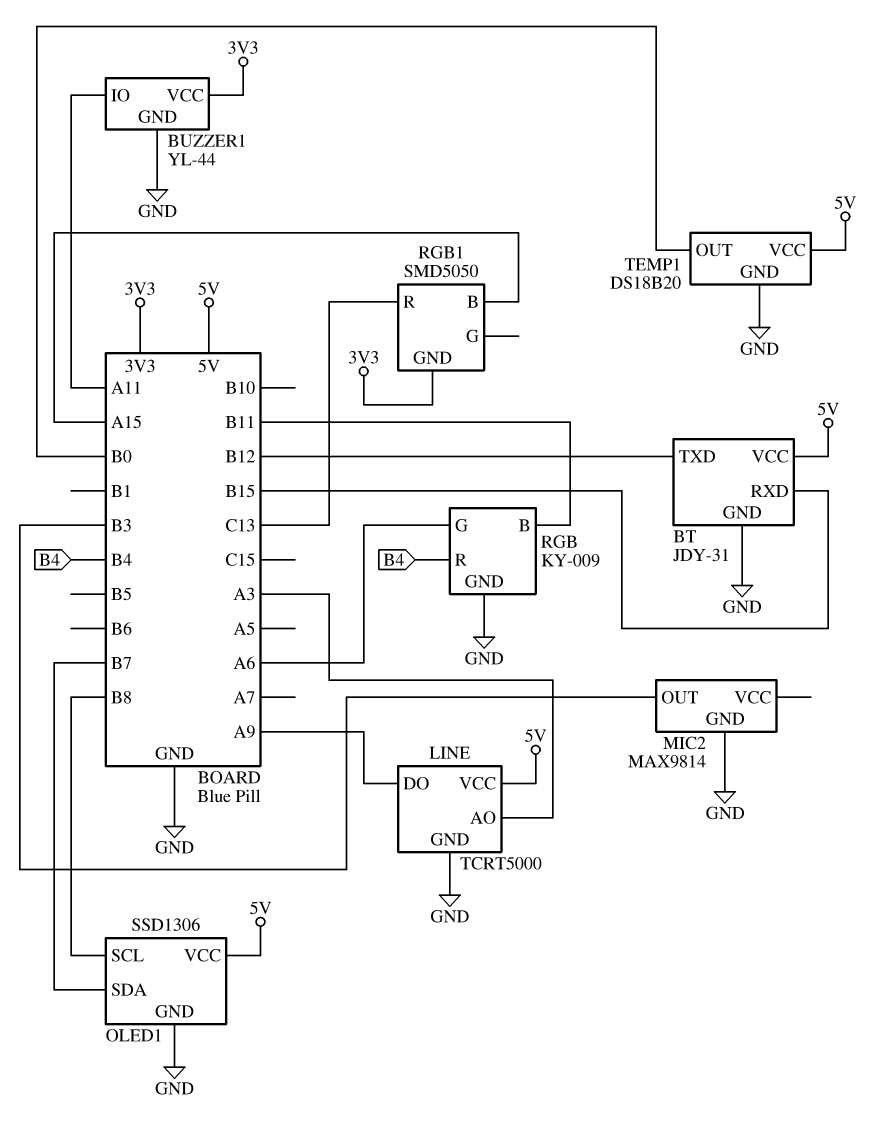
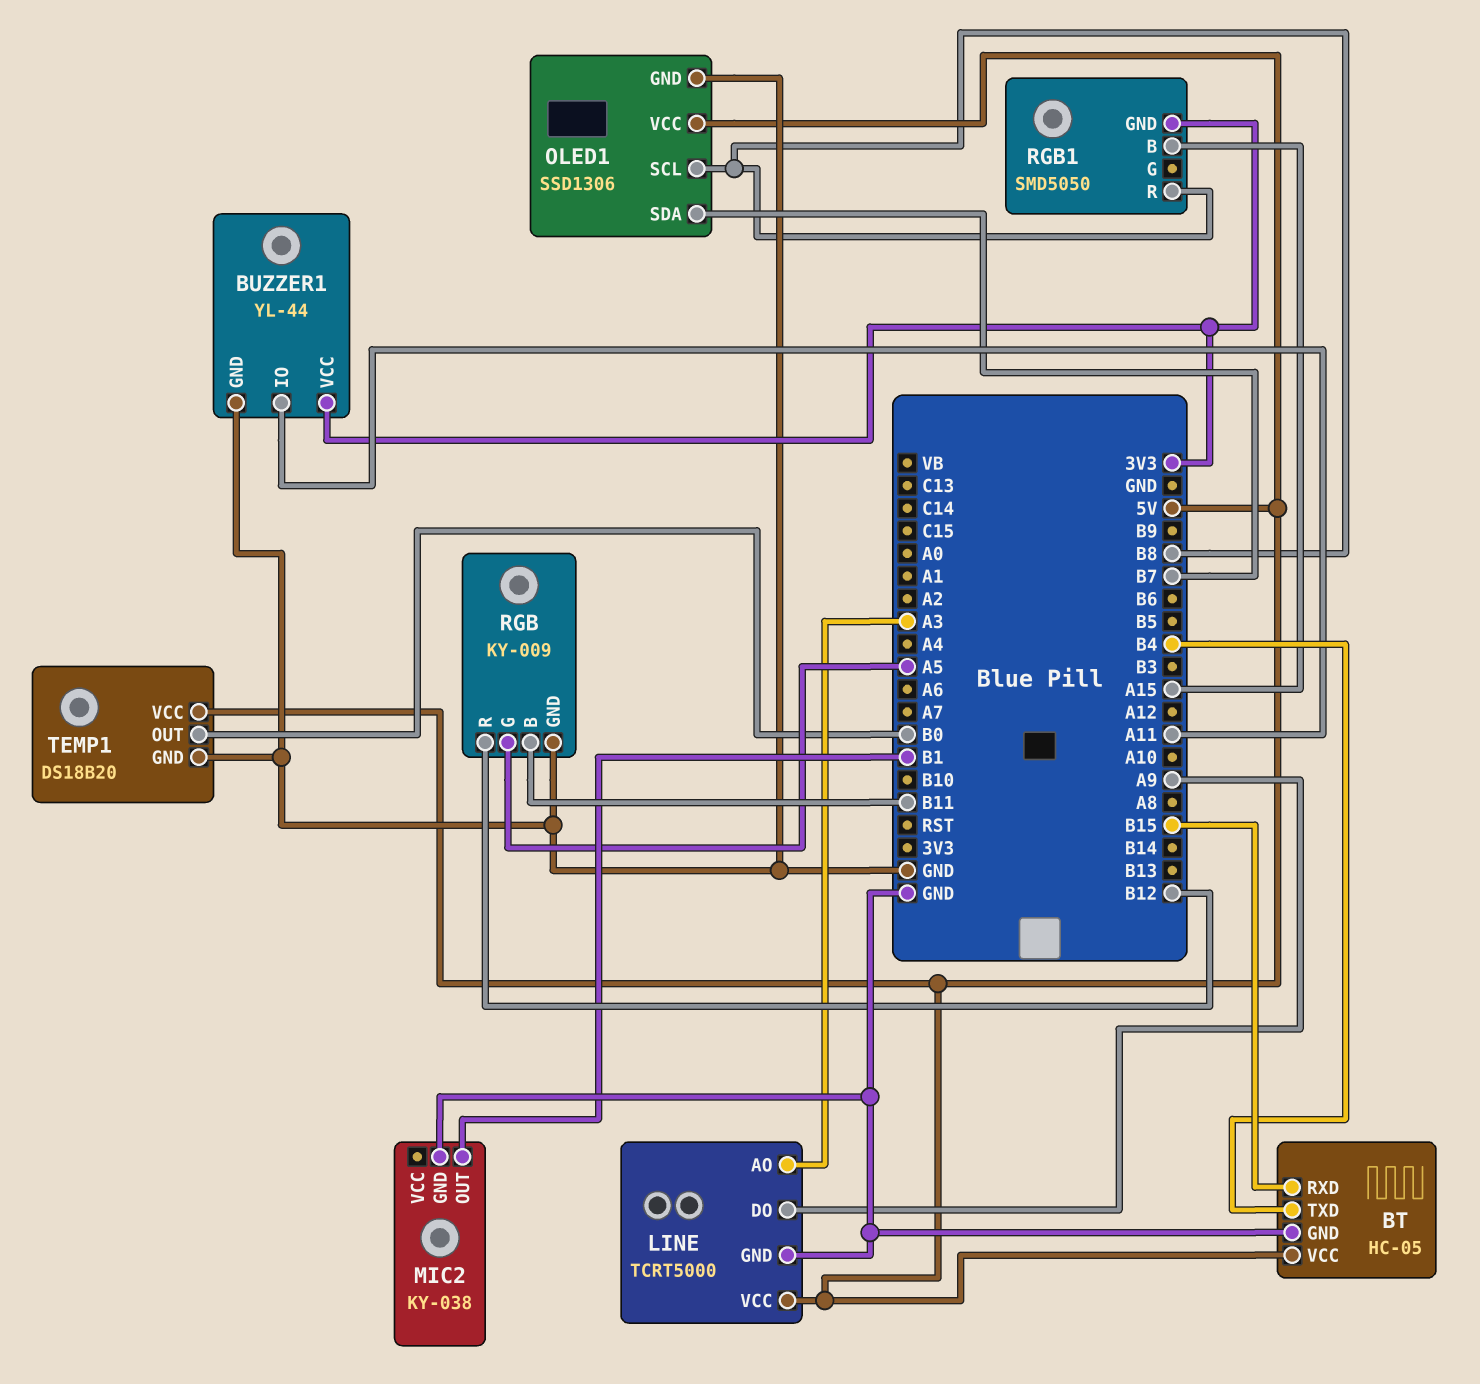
BT: JDY-31 -> HC-05
BT pin TXD: B12 -> B4
MIC2: MAX9814 -> KY-038
MIC2 pin OUT: B3 -> B1
RGB pin G: A6 -> A5
RGB pin R: B4 -> B12
RGB1 pin R: C13 -> B8

